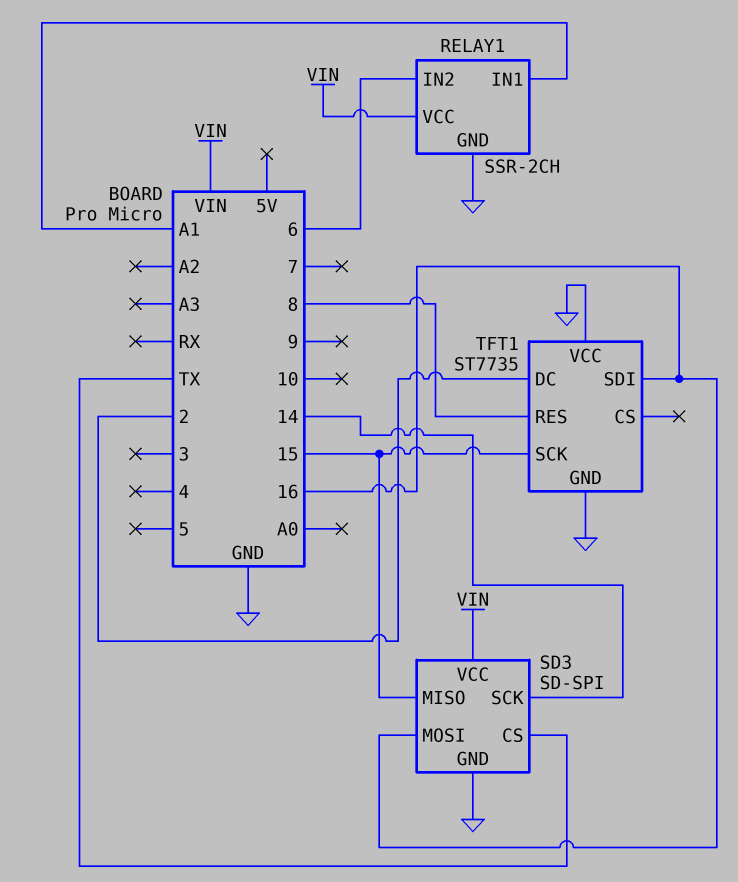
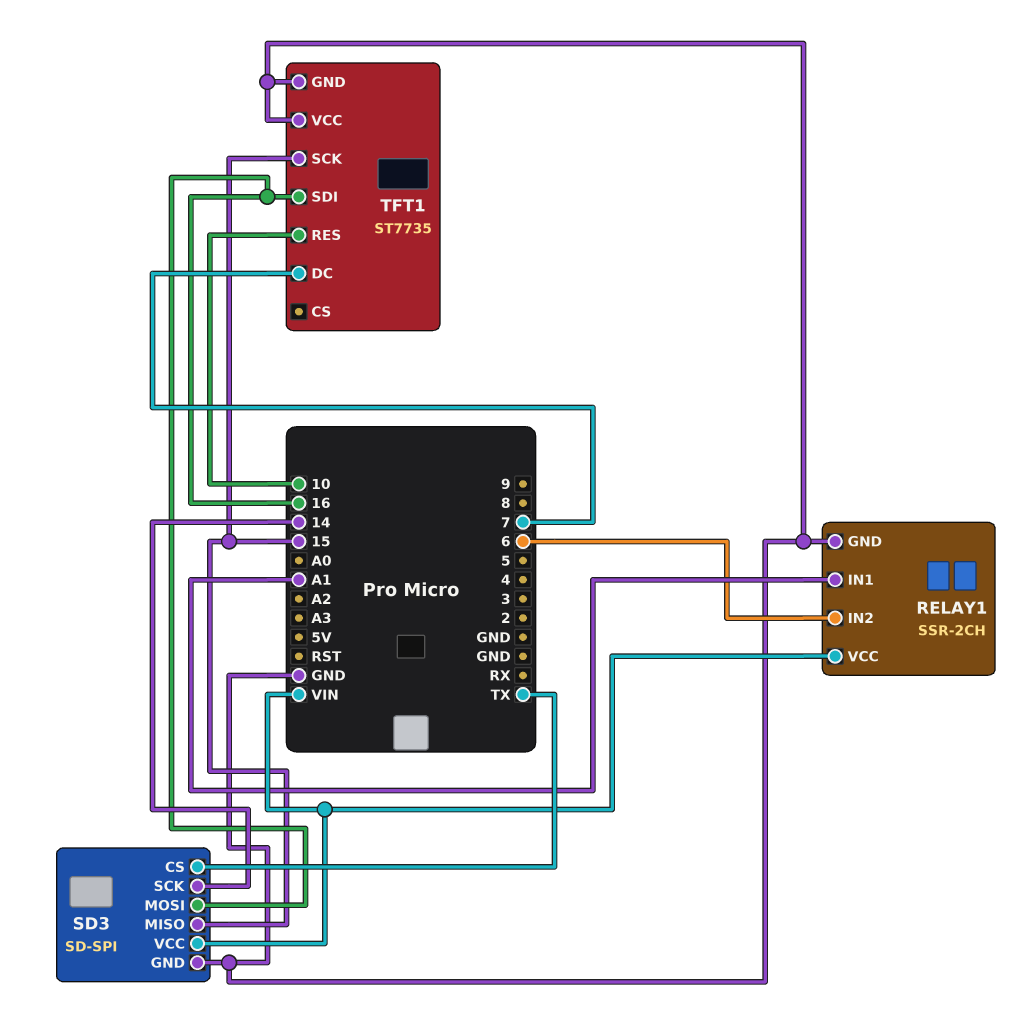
TFT1 pin DC: 2 -> 7
TFT1 pin RES: 8 -> 10

